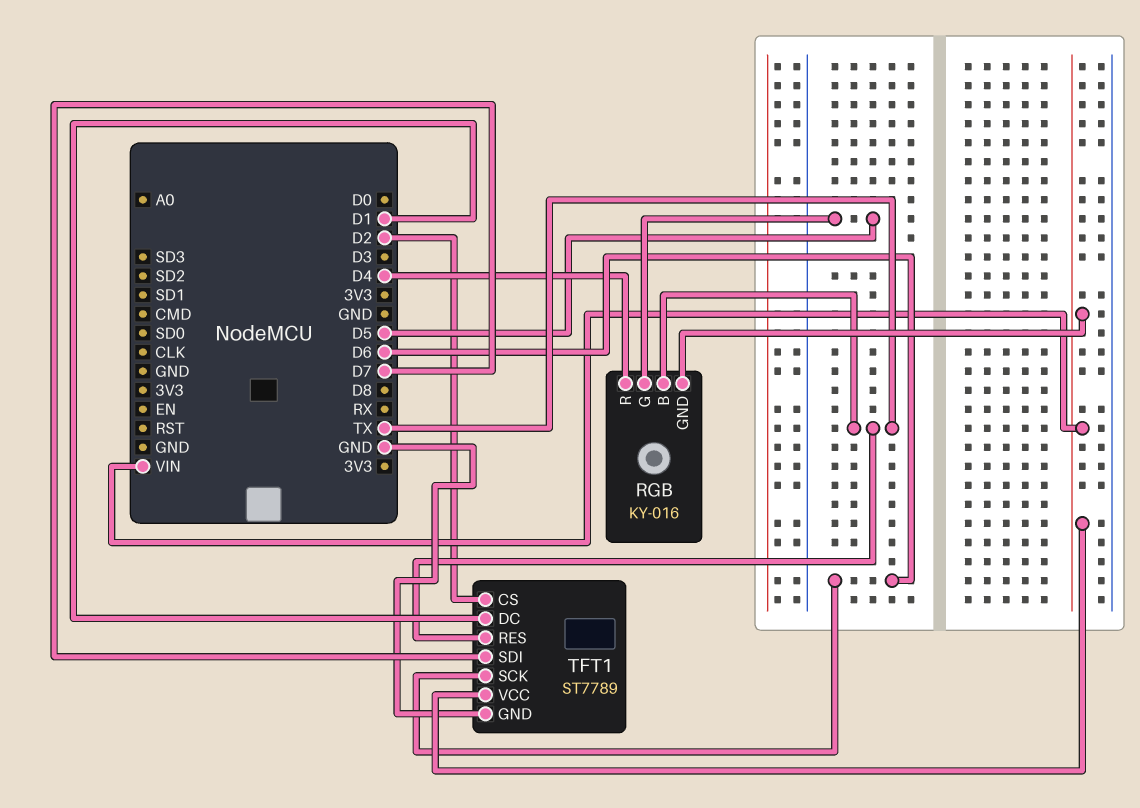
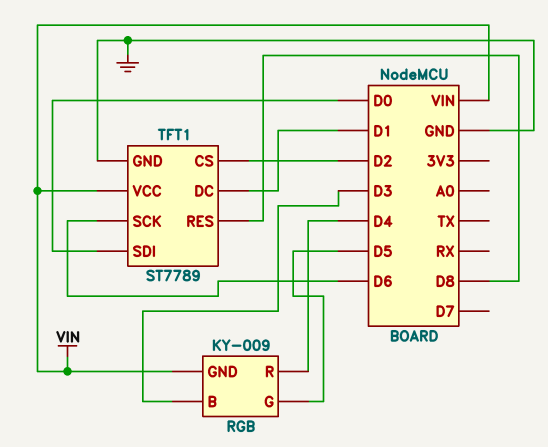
RGB: KY-016 -> KY-009
RGB pin B: TX -> D3
TFT1 pin RES: TX -> D8
TFT1 pin SDI: D7 -> D0

